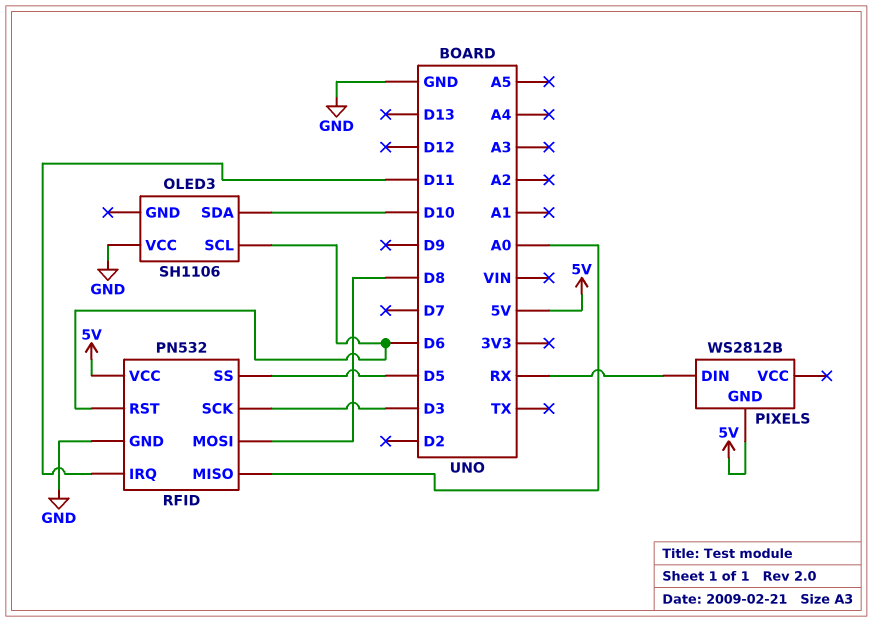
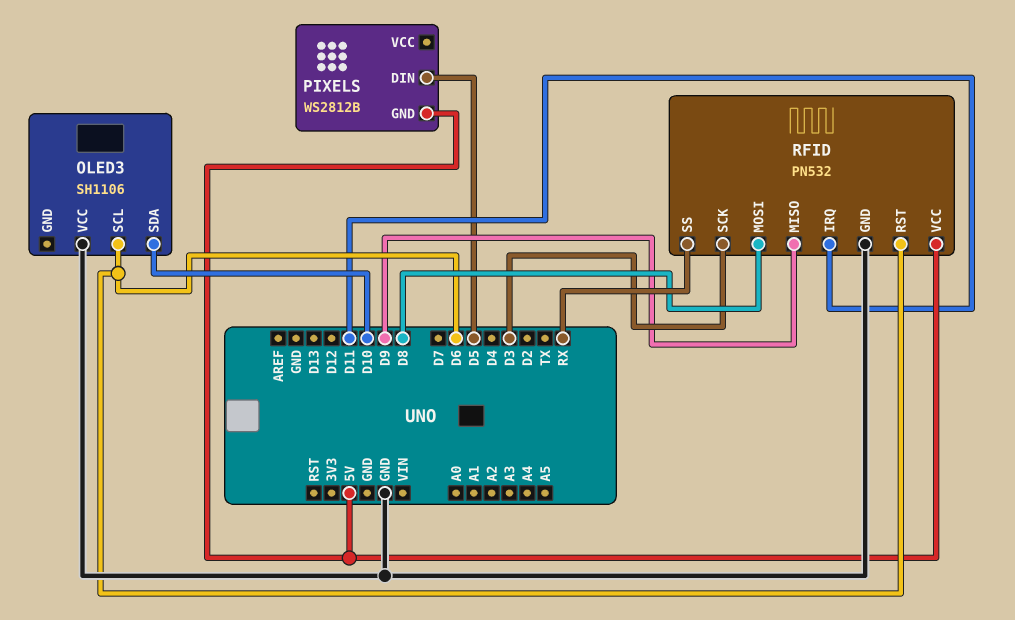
PIXELS pin DIN: RX -> D5
RFID pin MISO: A0 -> D9
RFID pin SS: D5 -> RX

